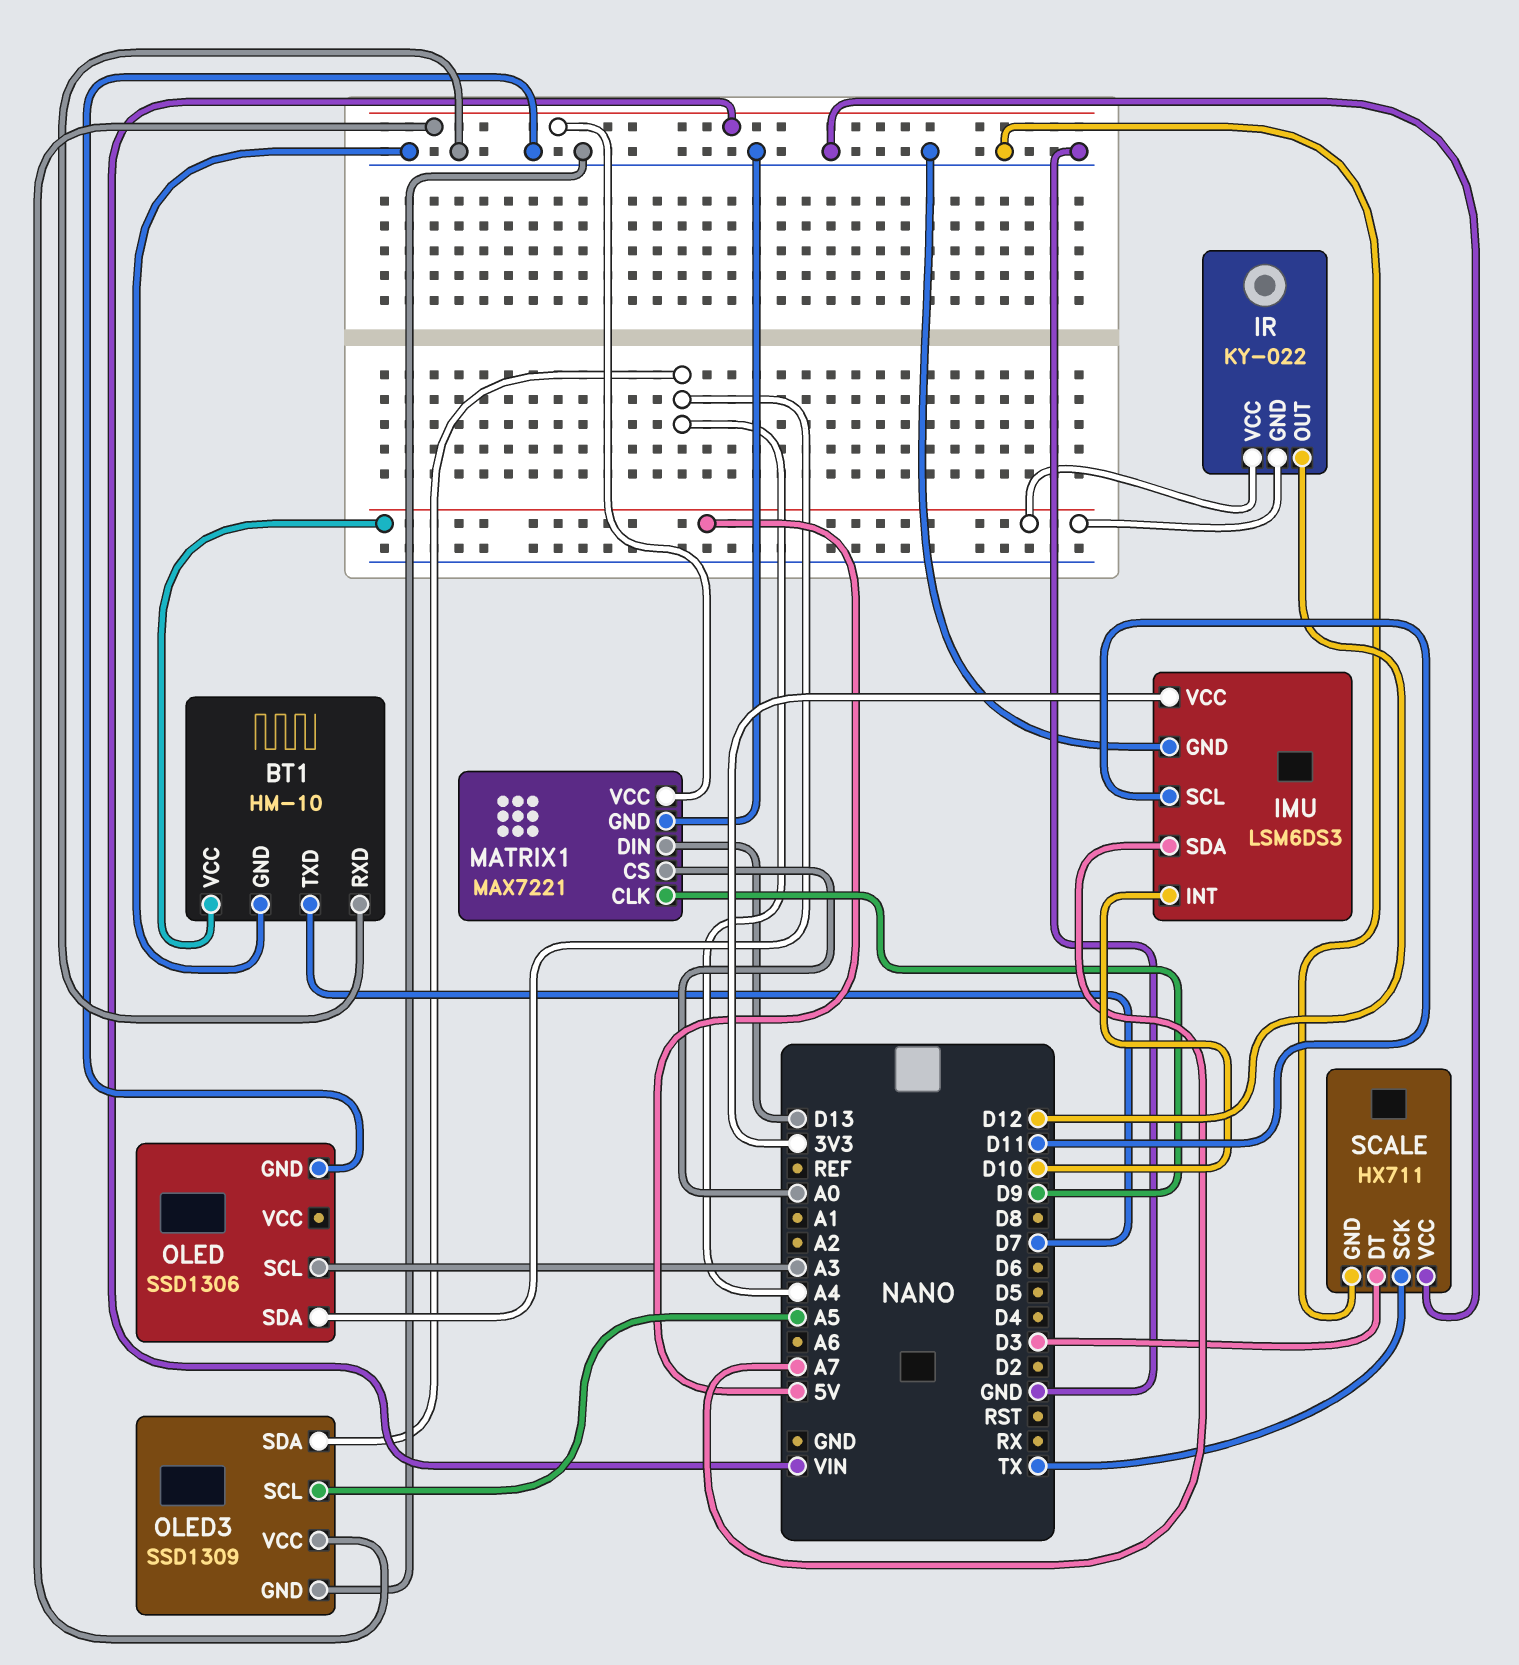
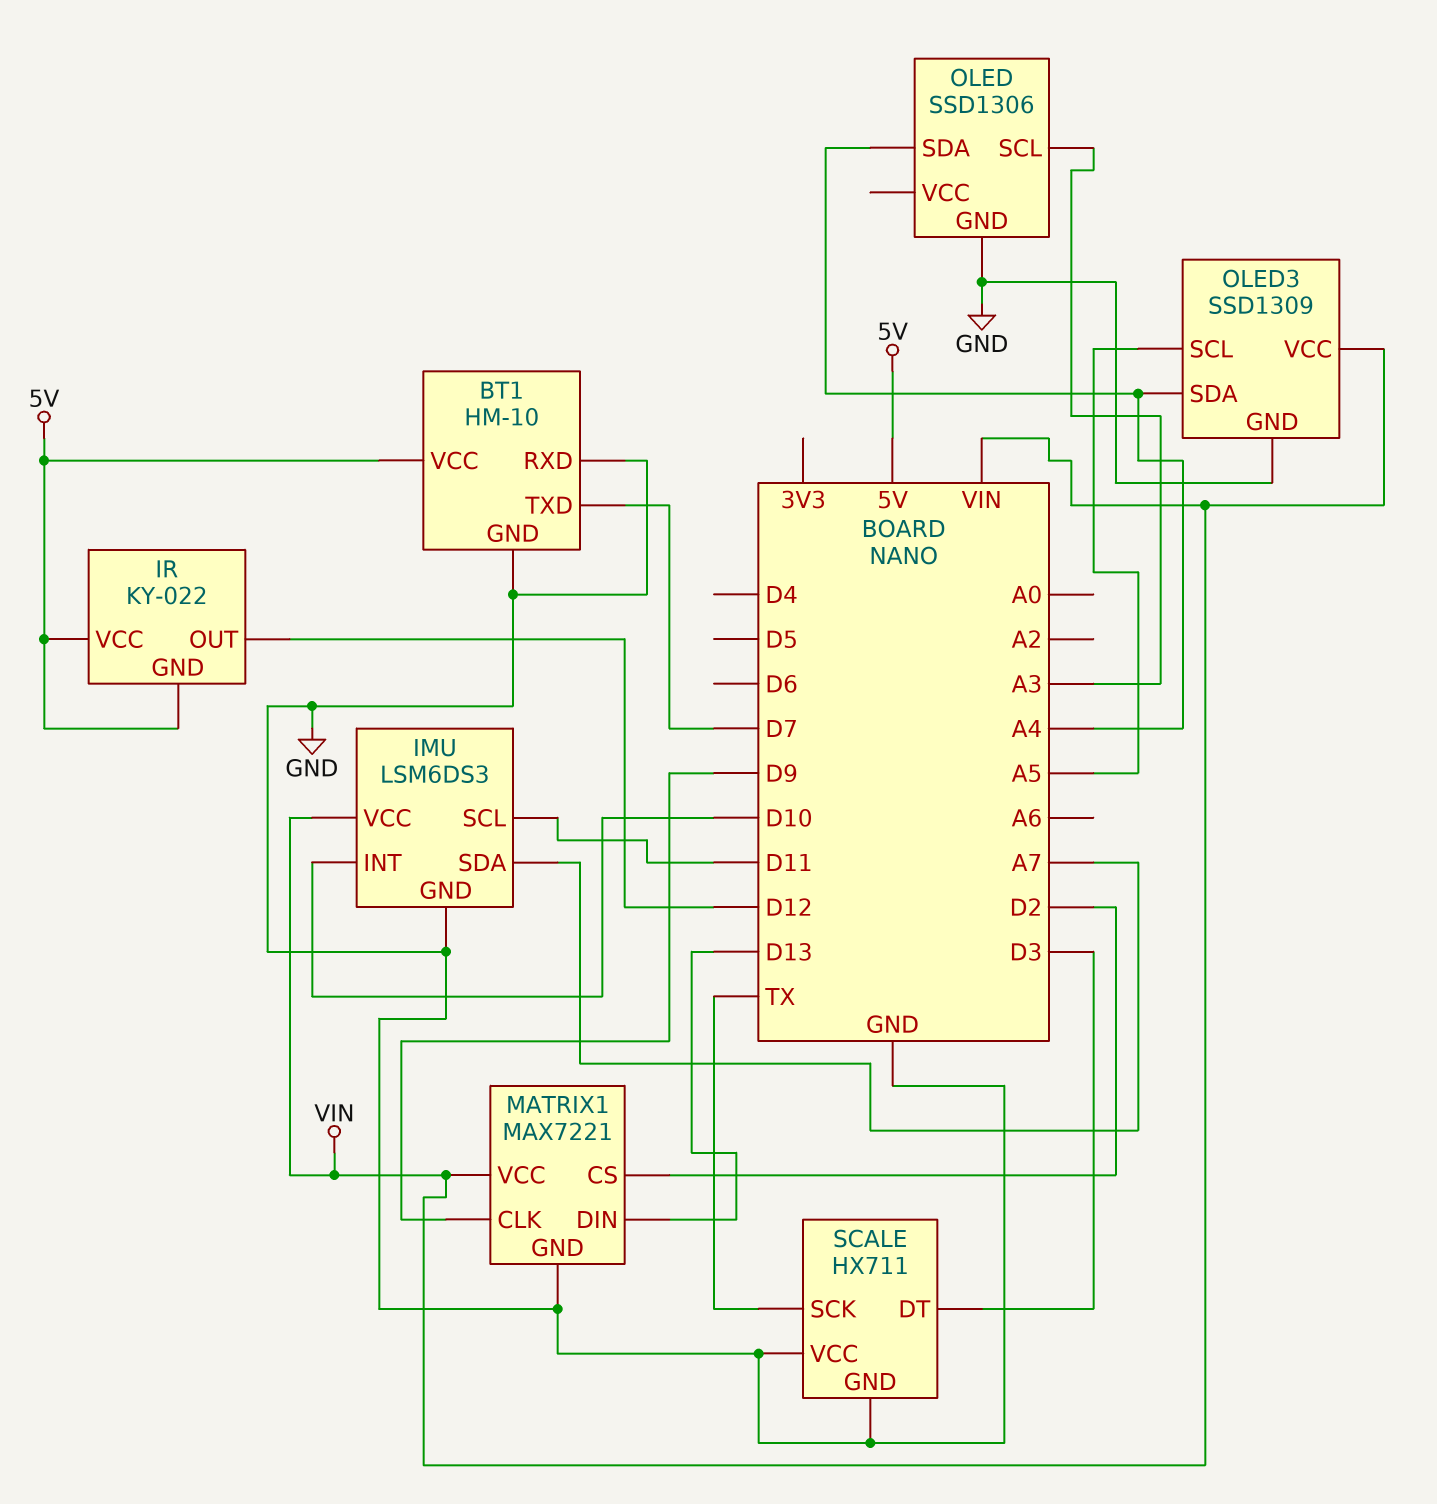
IMU pin VCC: 3V3 -> VIN
MATRIX1 pin CS: A0 -> D2

